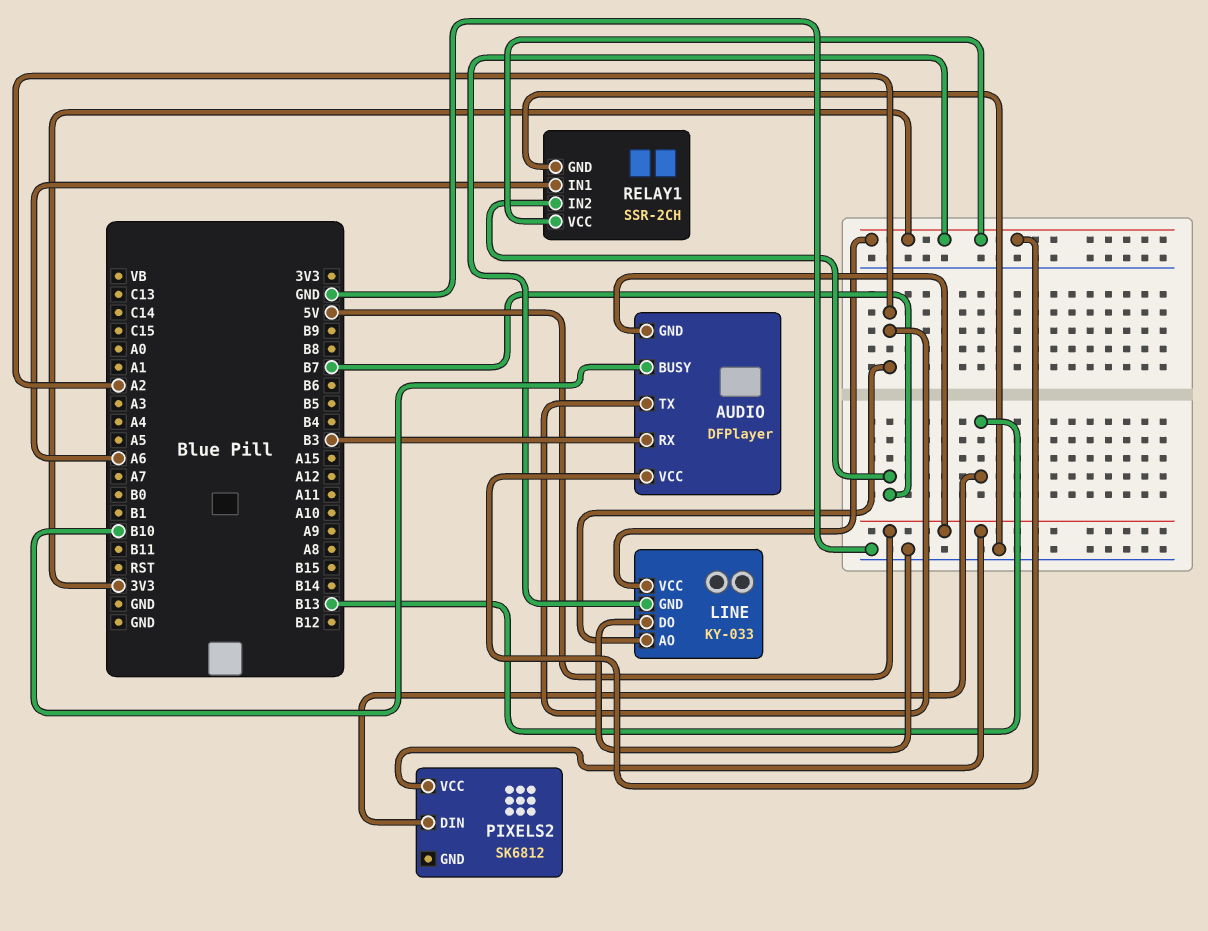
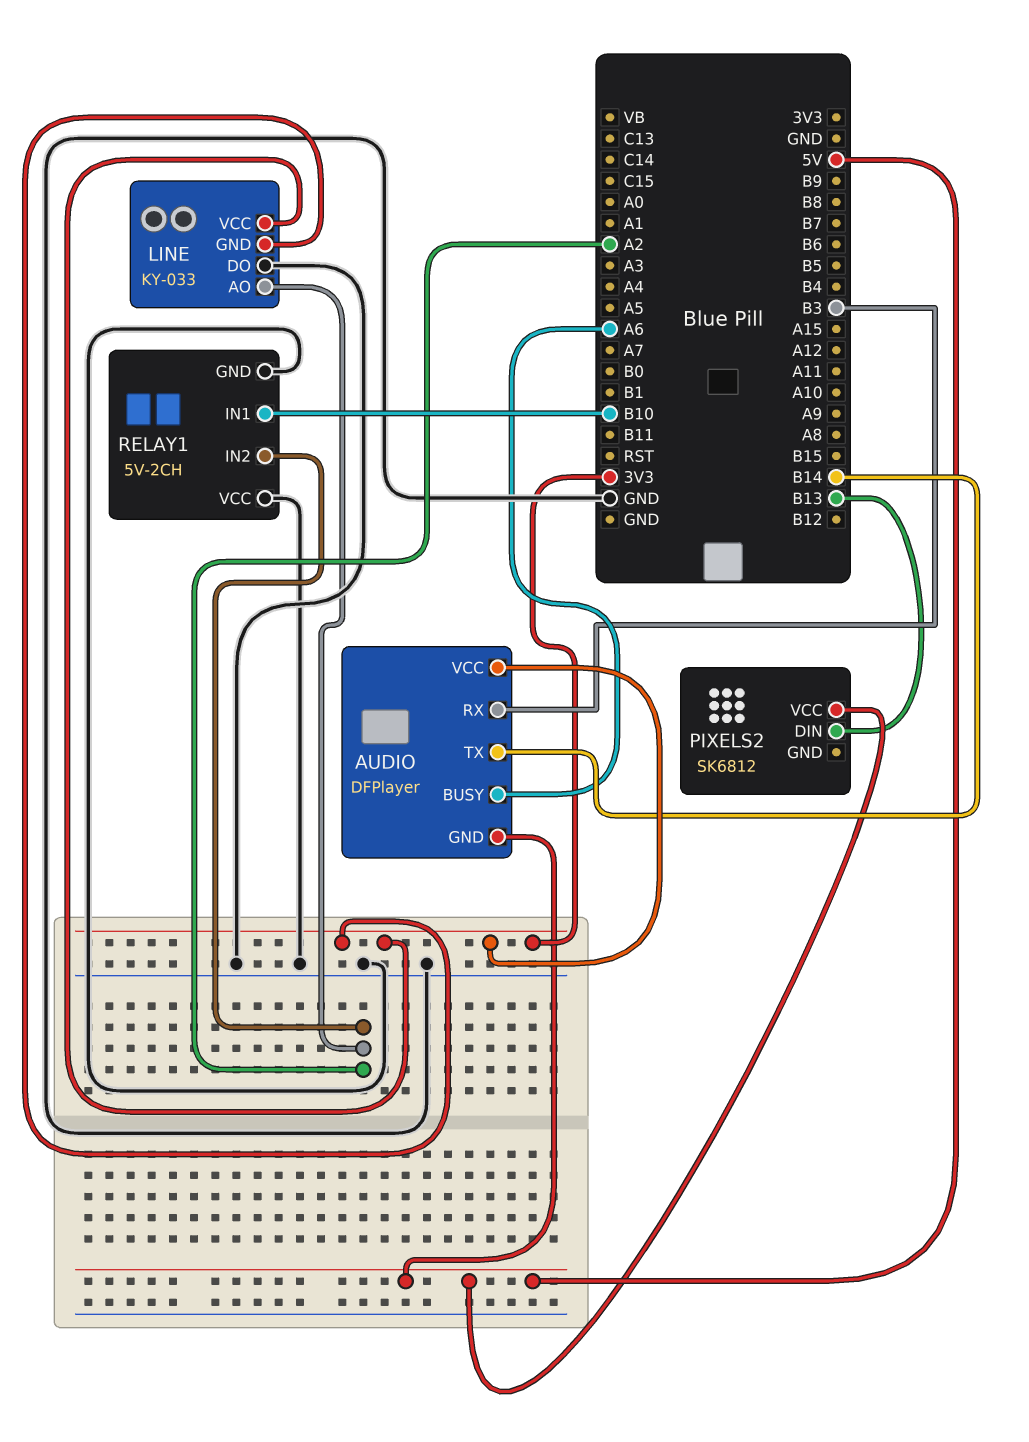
AUDIO pin BUSY: B10 -> A6
AUDIO pin TX: A2 -> B14
RELAY1: SSR-2CH -> 5V-2CH
RELAY1 pin IN1: A6 -> B10
RELAY1 pin IN2: B7 -> A2
RELAY1 pin VCC: 3V3 -> GND

